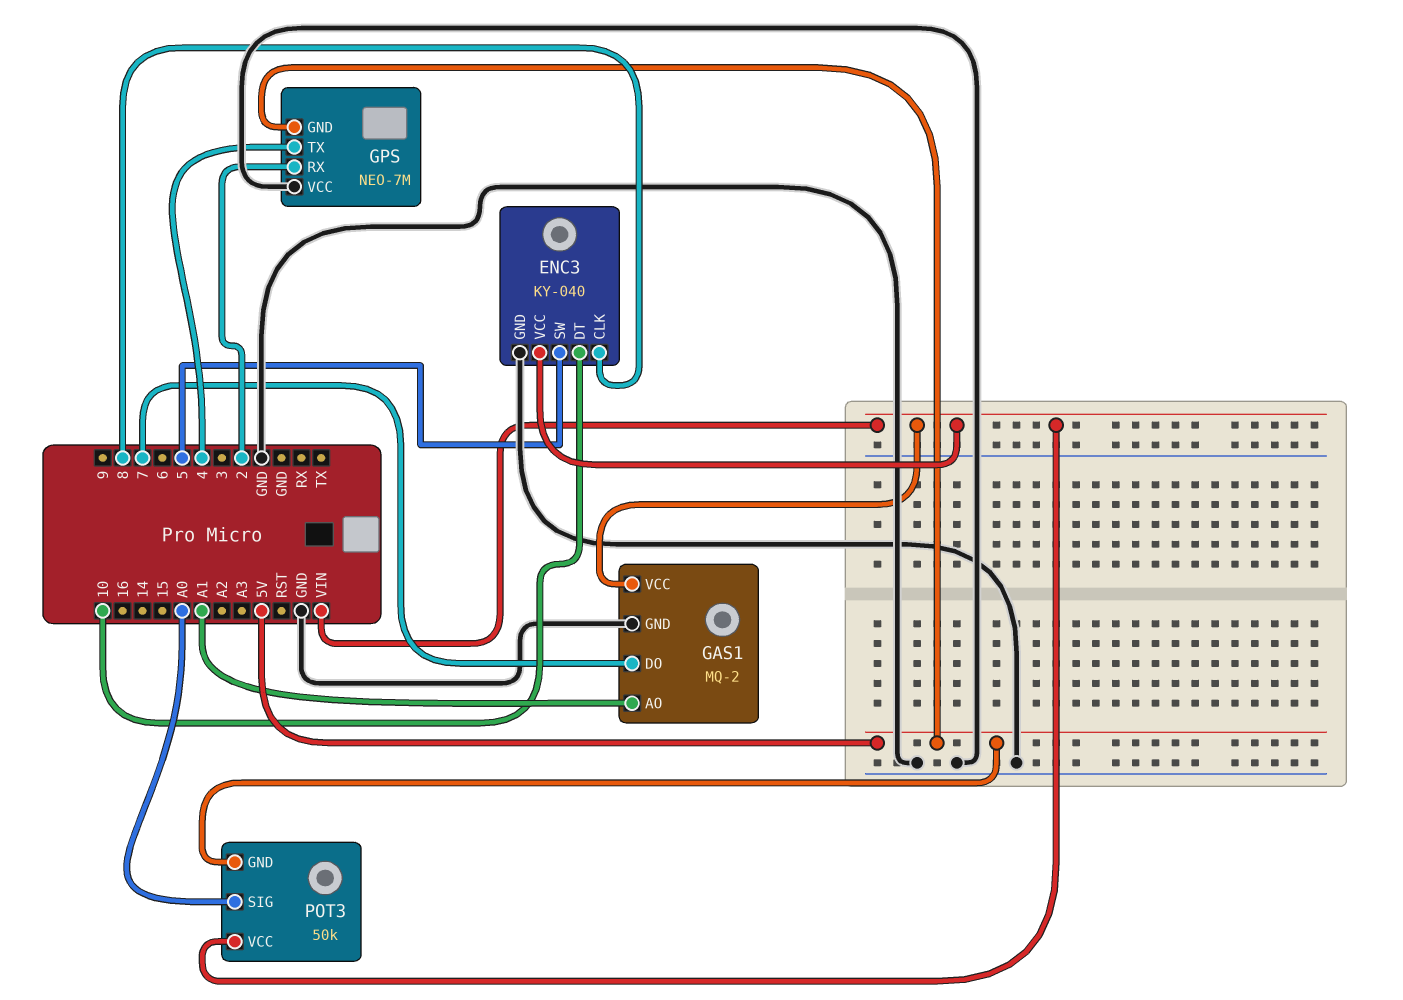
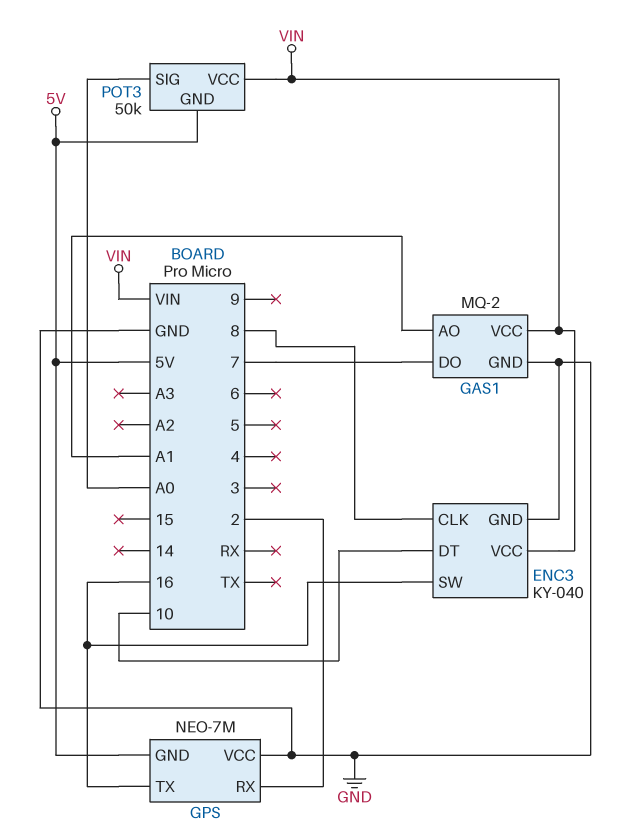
ENC3 pin SW: 5 -> 16
GPS pin TX: 4 -> 16

